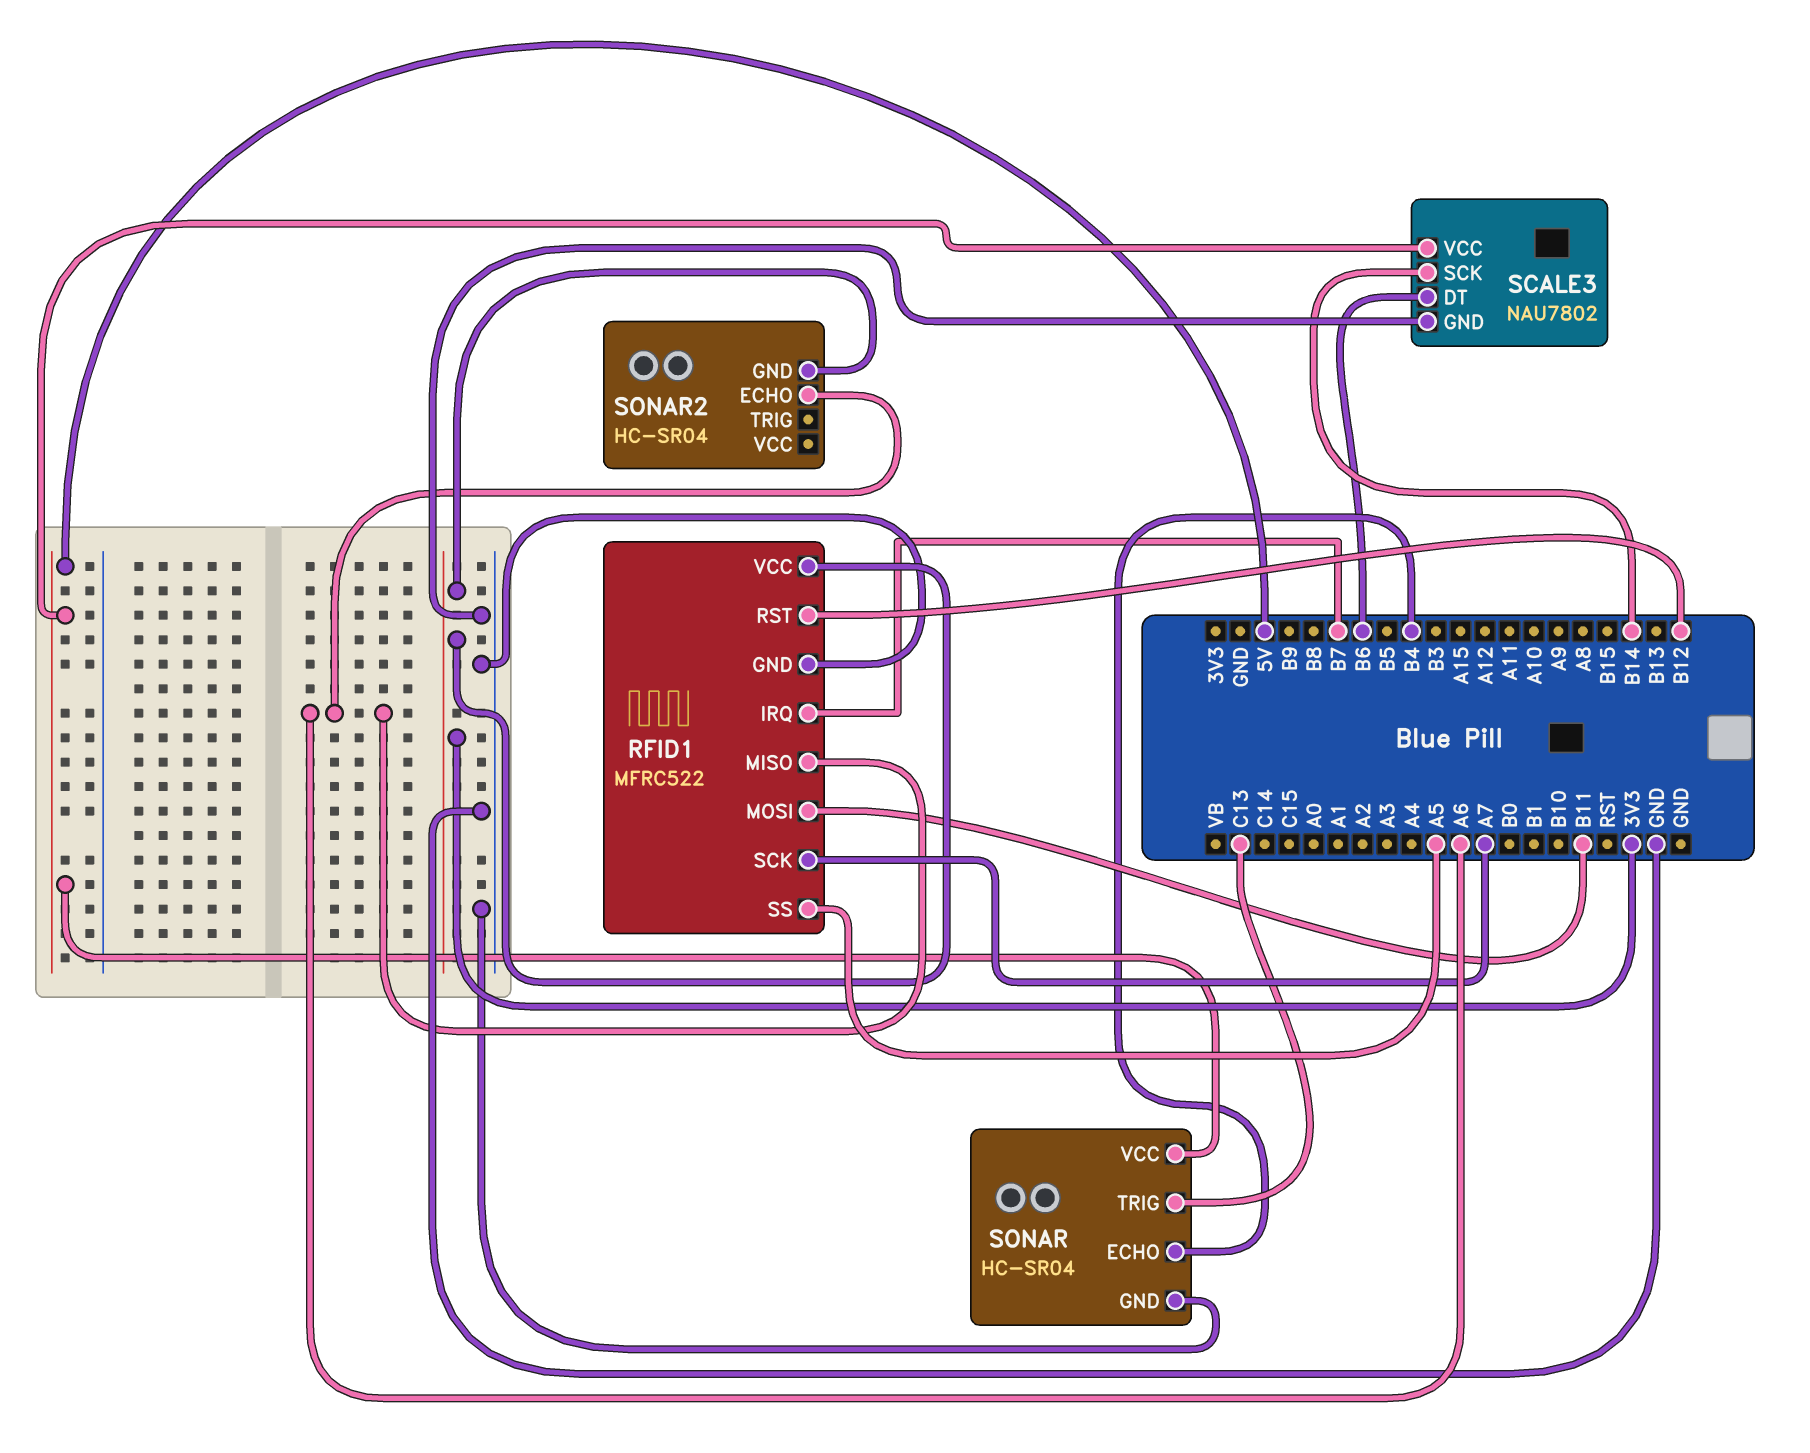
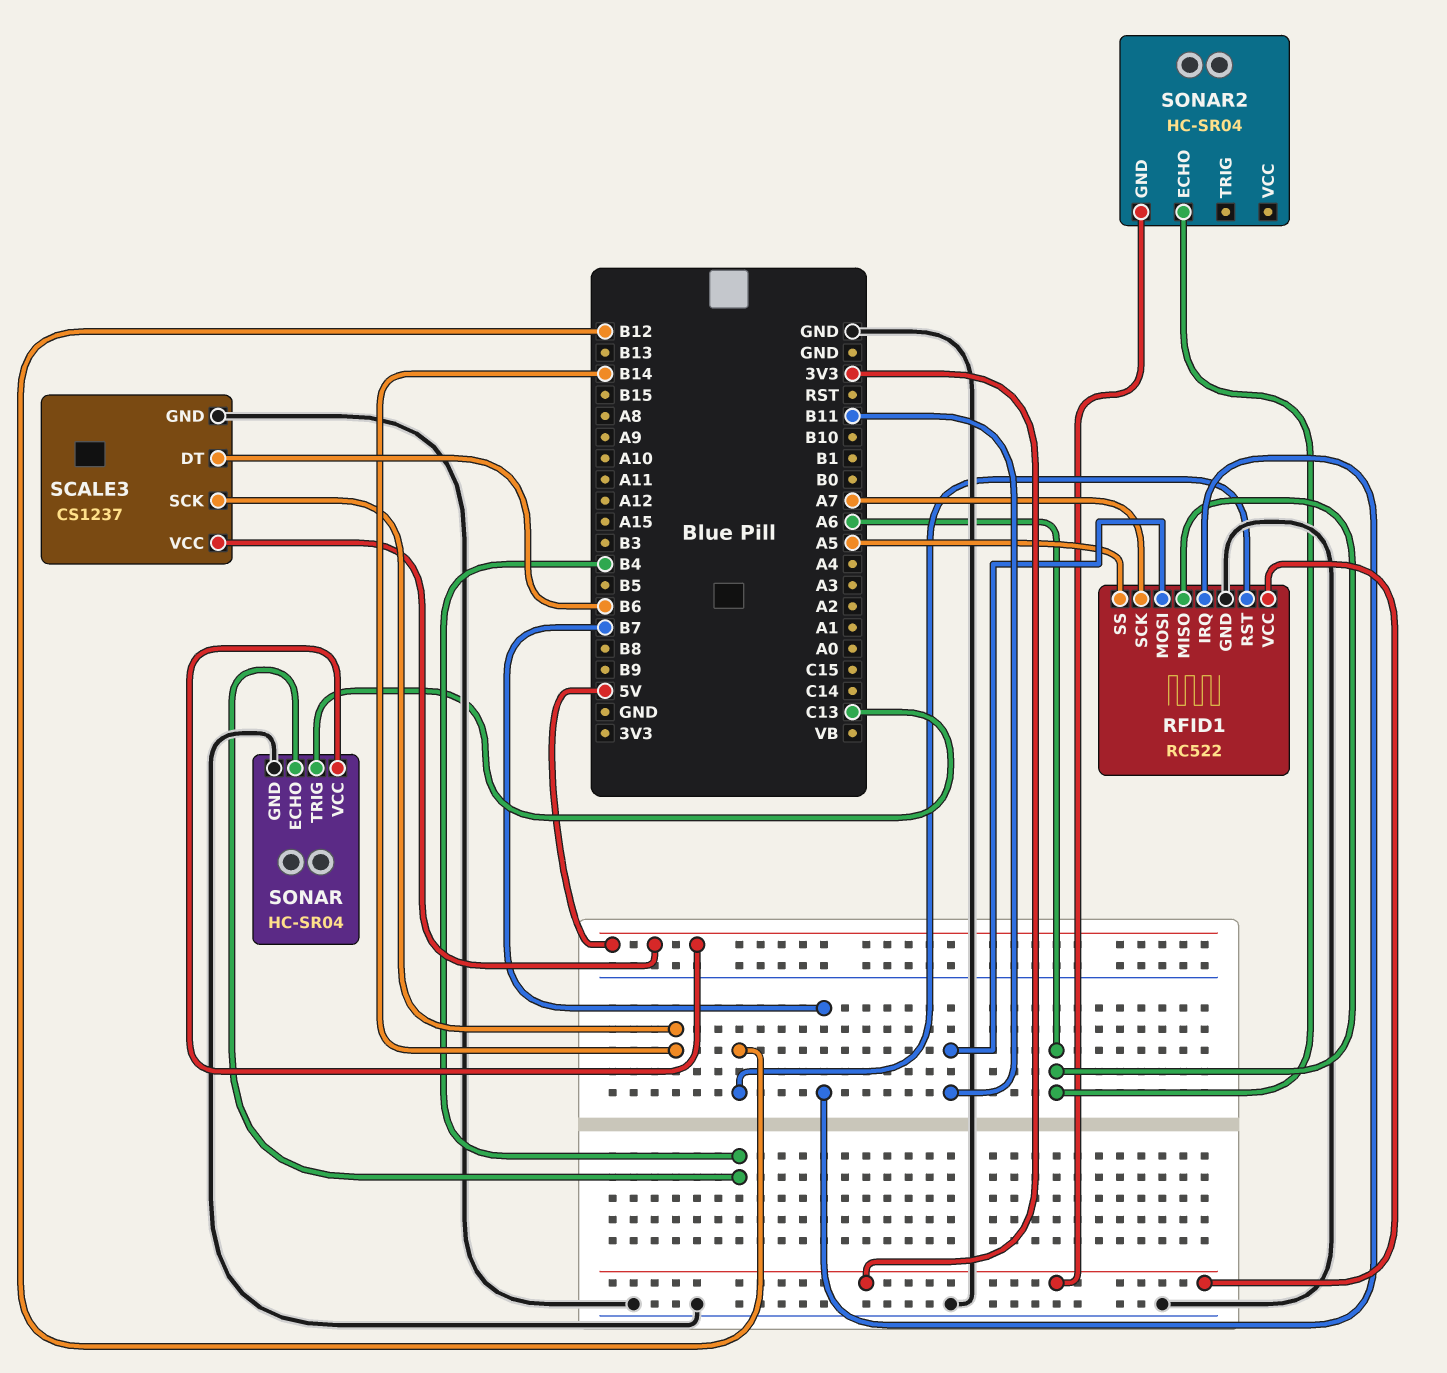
RFID1: MFRC522 -> RC522
SCALE3: NAU7802 -> CS1237

